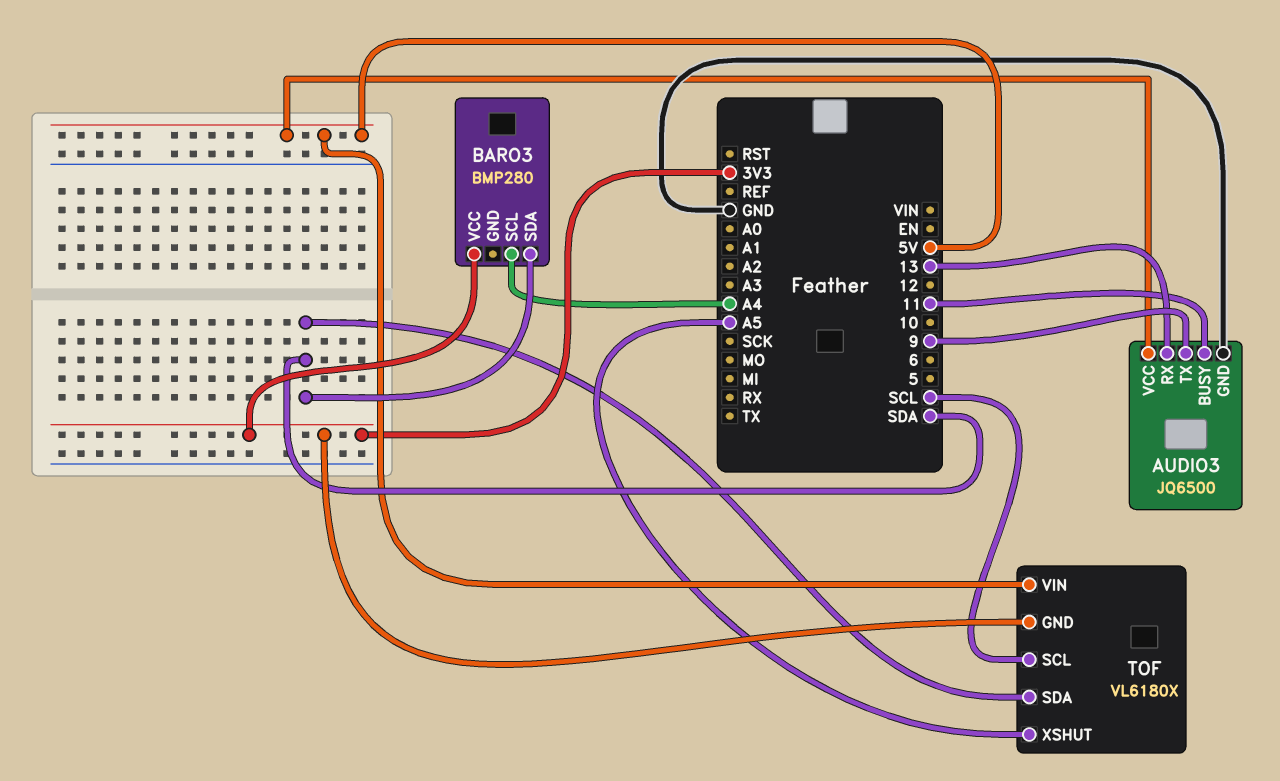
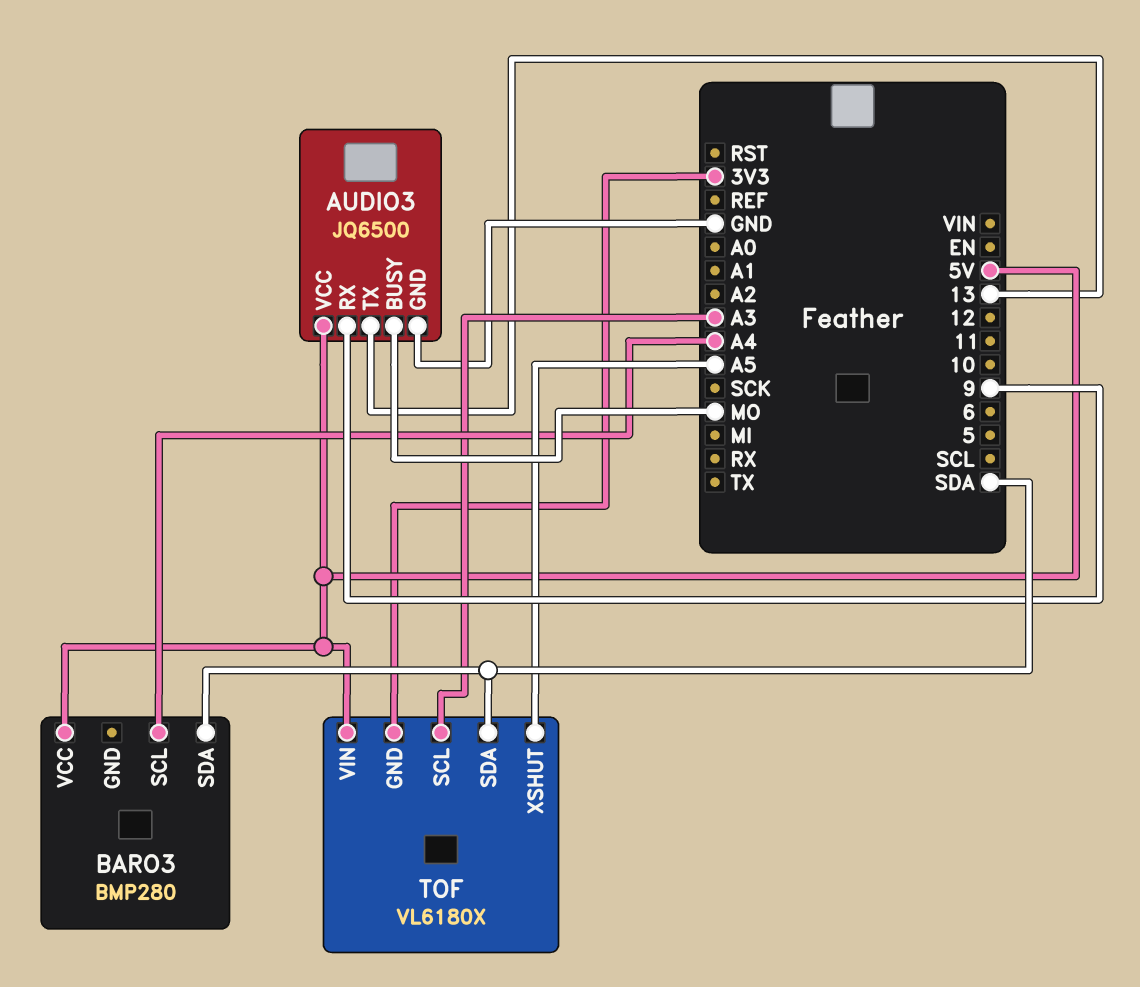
AUDIO3 pin BUSY: 11 -> MO
AUDIO3 pin RX: 13 -> 9
AUDIO3 pin TX: 9 -> 13
BARO3 pin VCC: 3V3 -> 5V
TOF pin SCL: SCL -> A3

